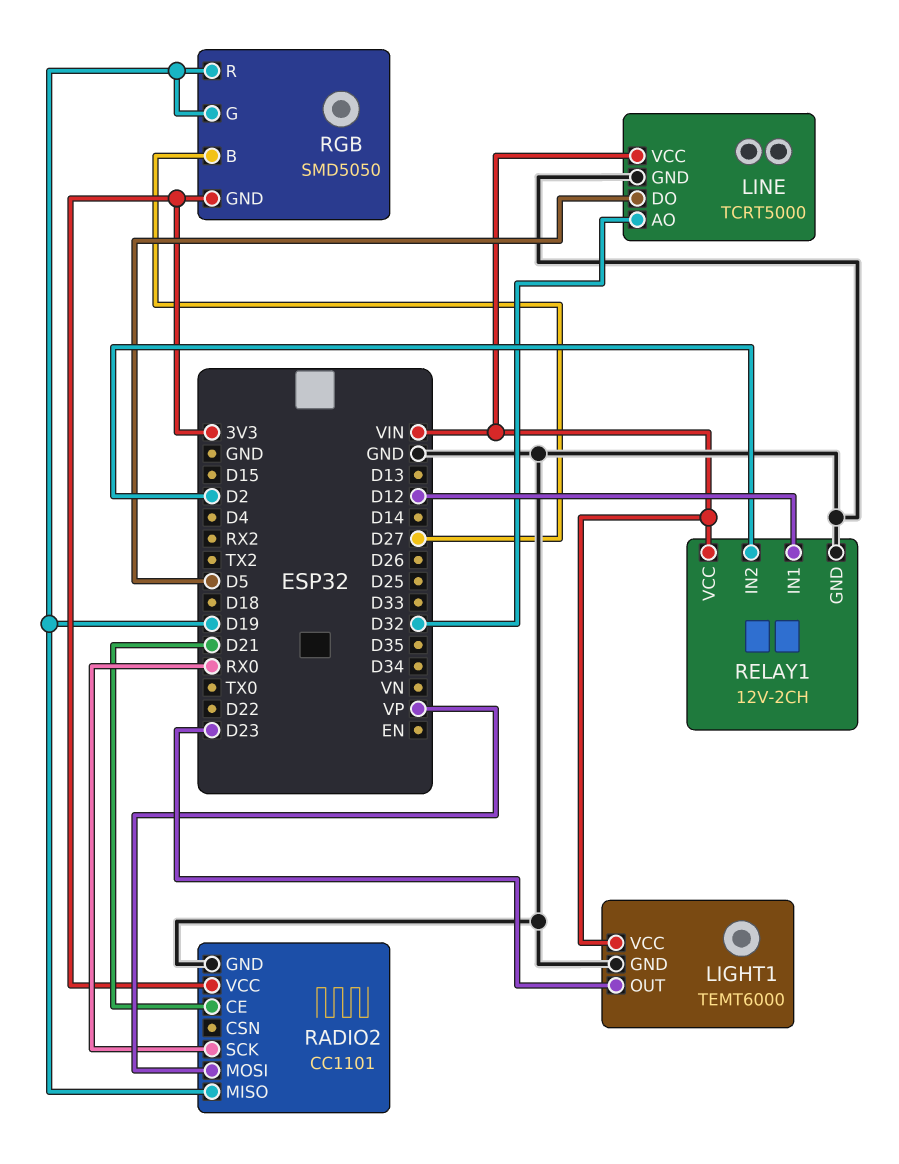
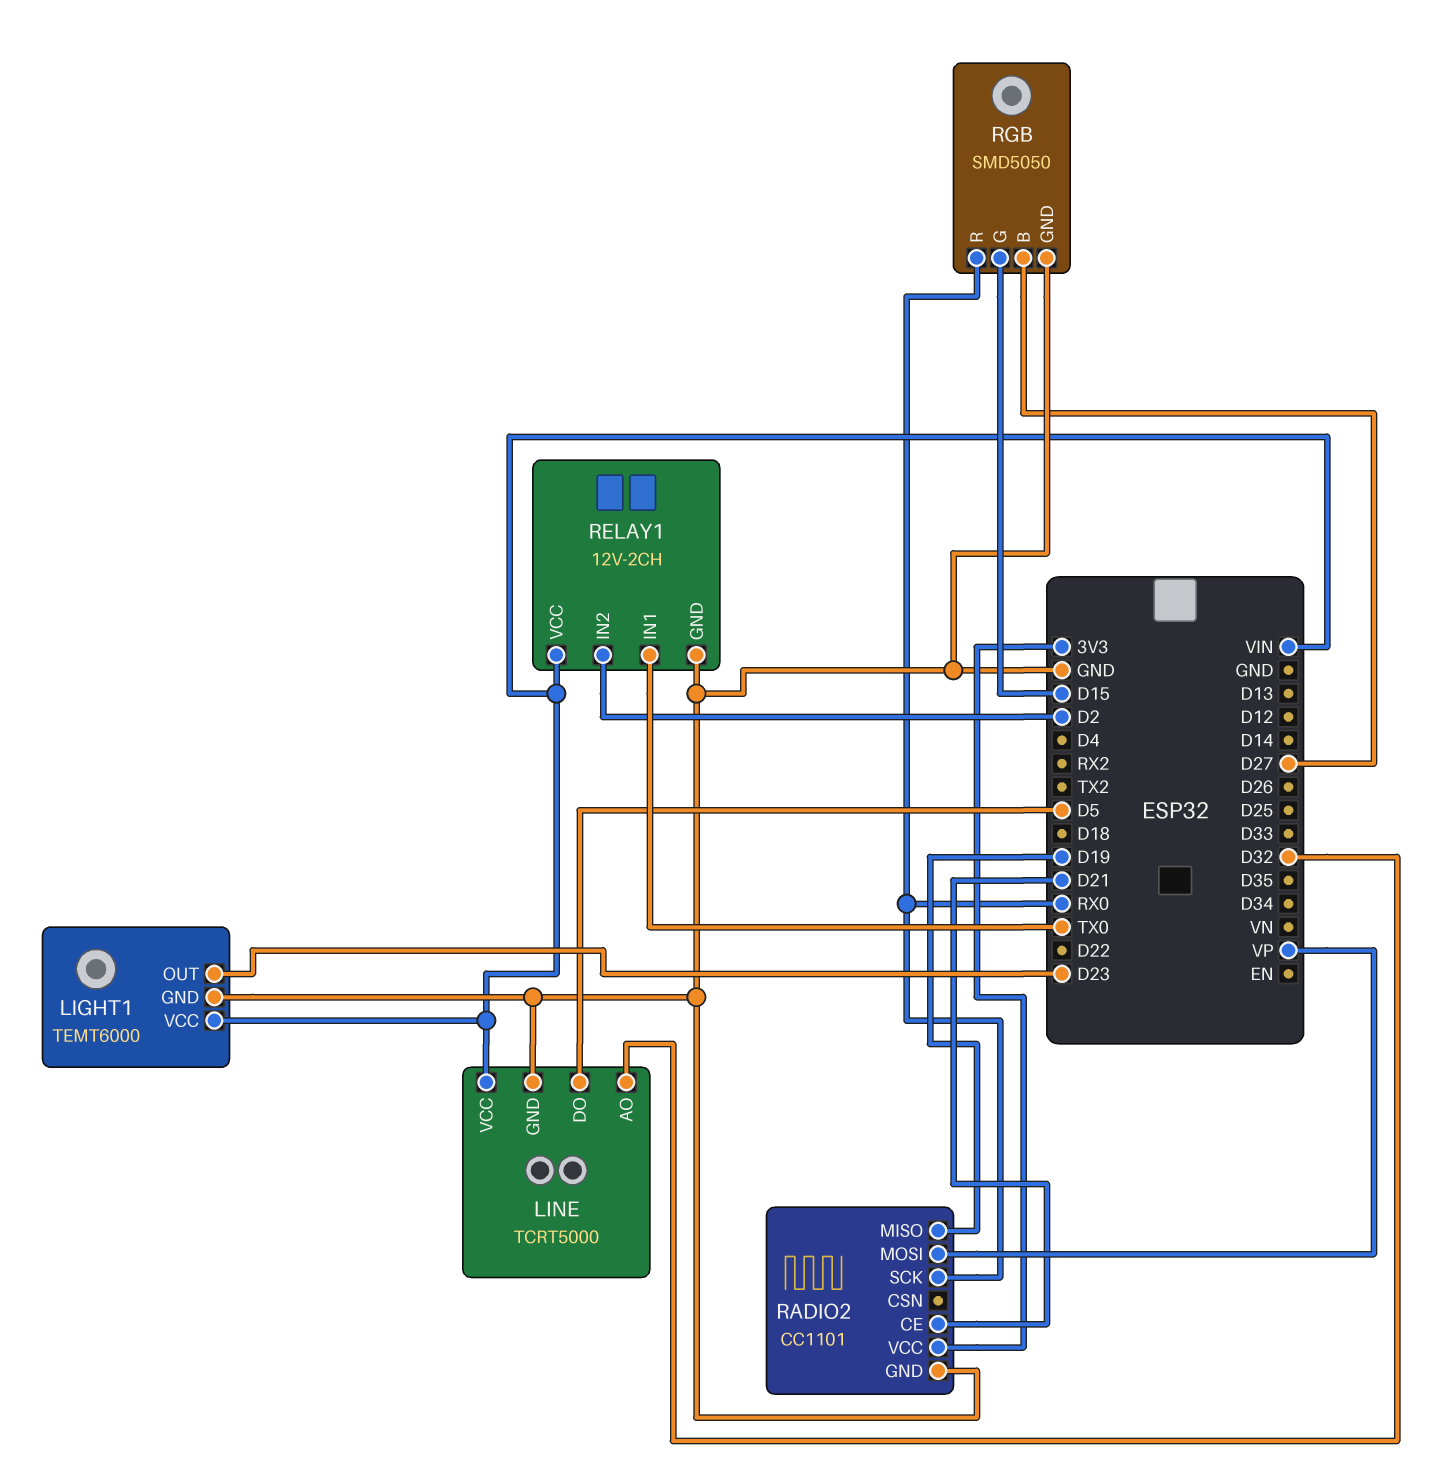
RELAY1 pin IN1: D12 -> TX0
RGB pin G: D19 -> D15
RGB pin GND: 3V3 -> GND
RGB pin R: D19 -> RX0

